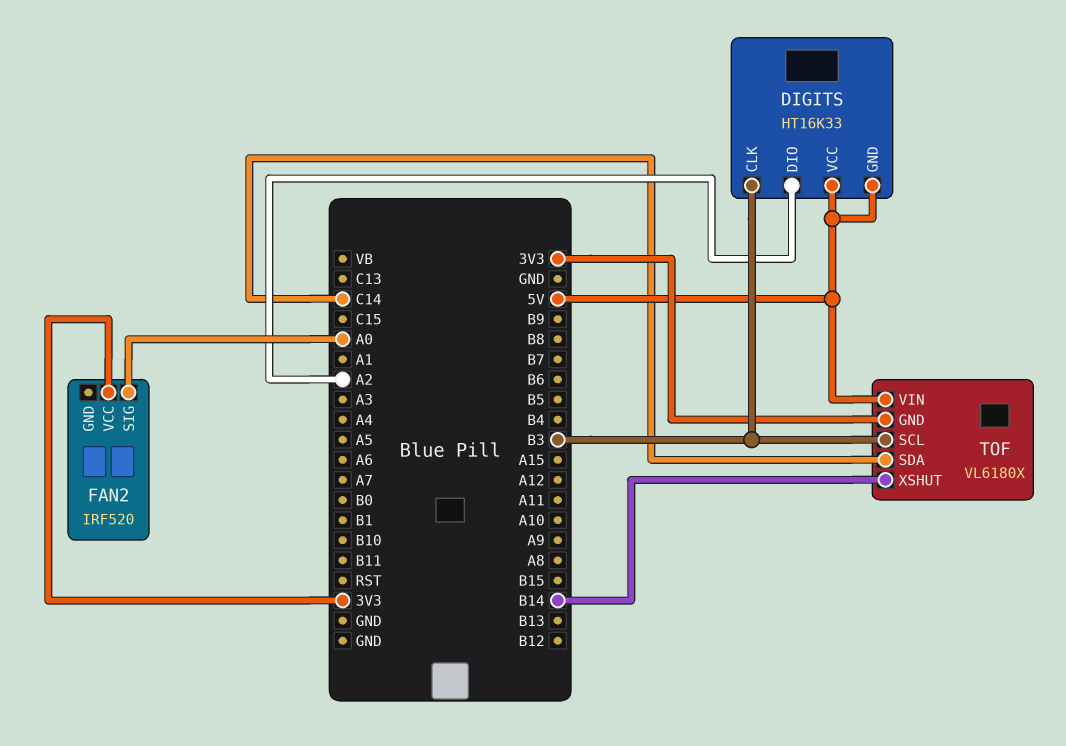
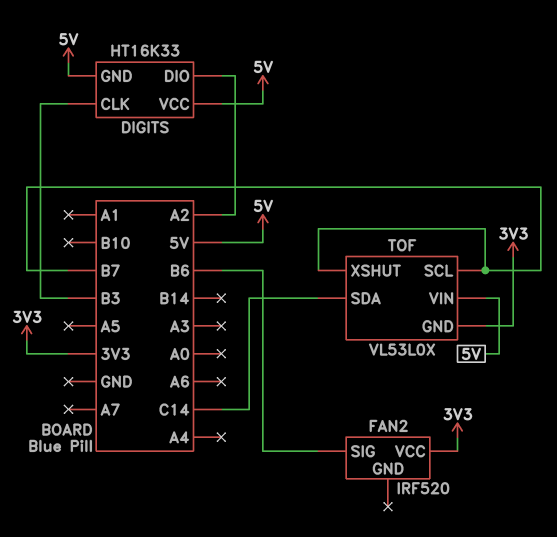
FAN2 pin SIG: A0 -> B6
TOF: VL6180X -> VL53L0X
TOF pin SCL: B3 -> B7
TOF pin XSHUT: B14 -> B7

